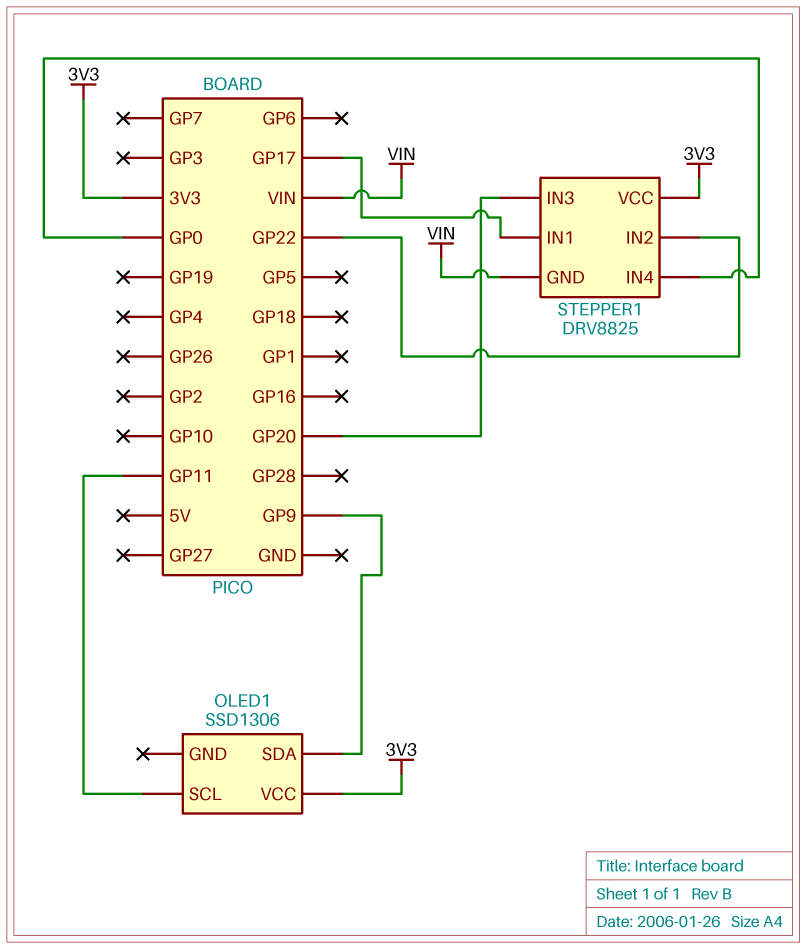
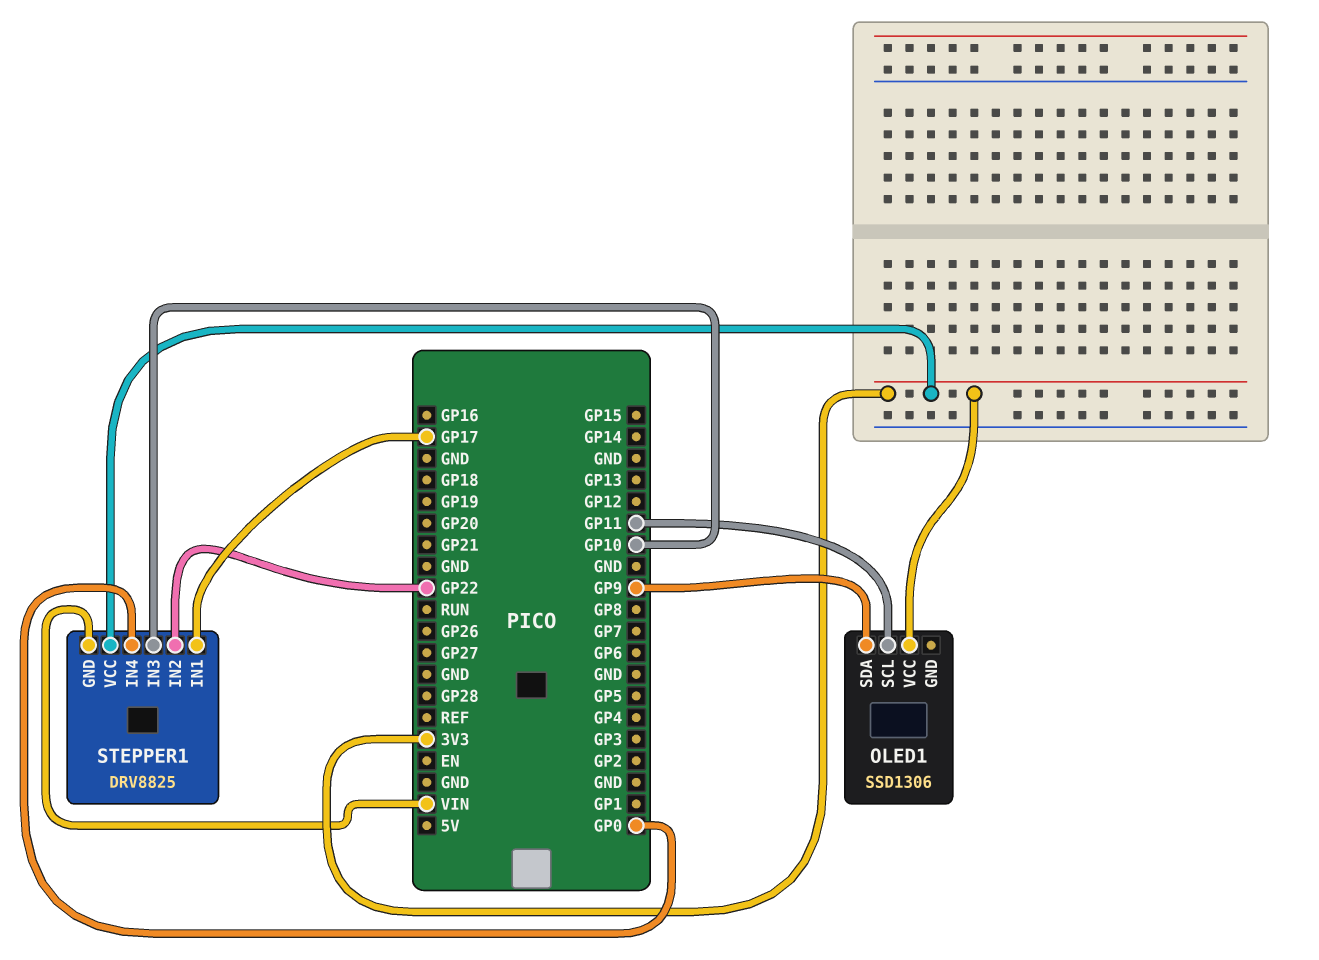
STEPPER1 pin IN3: GP20 -> GP10

